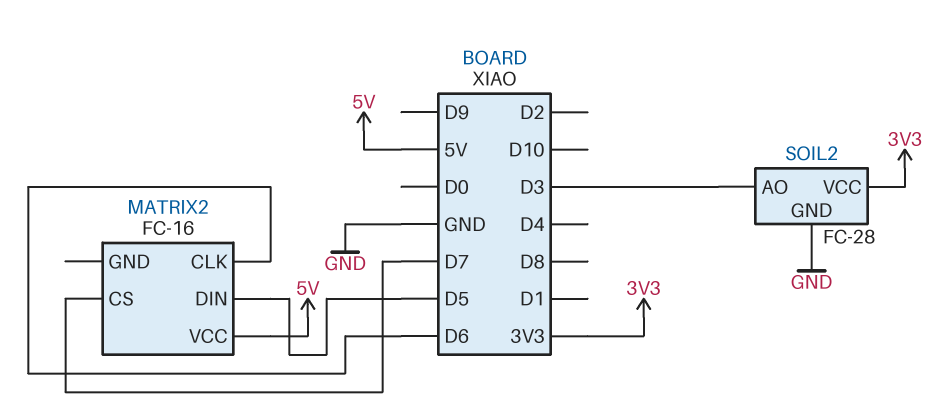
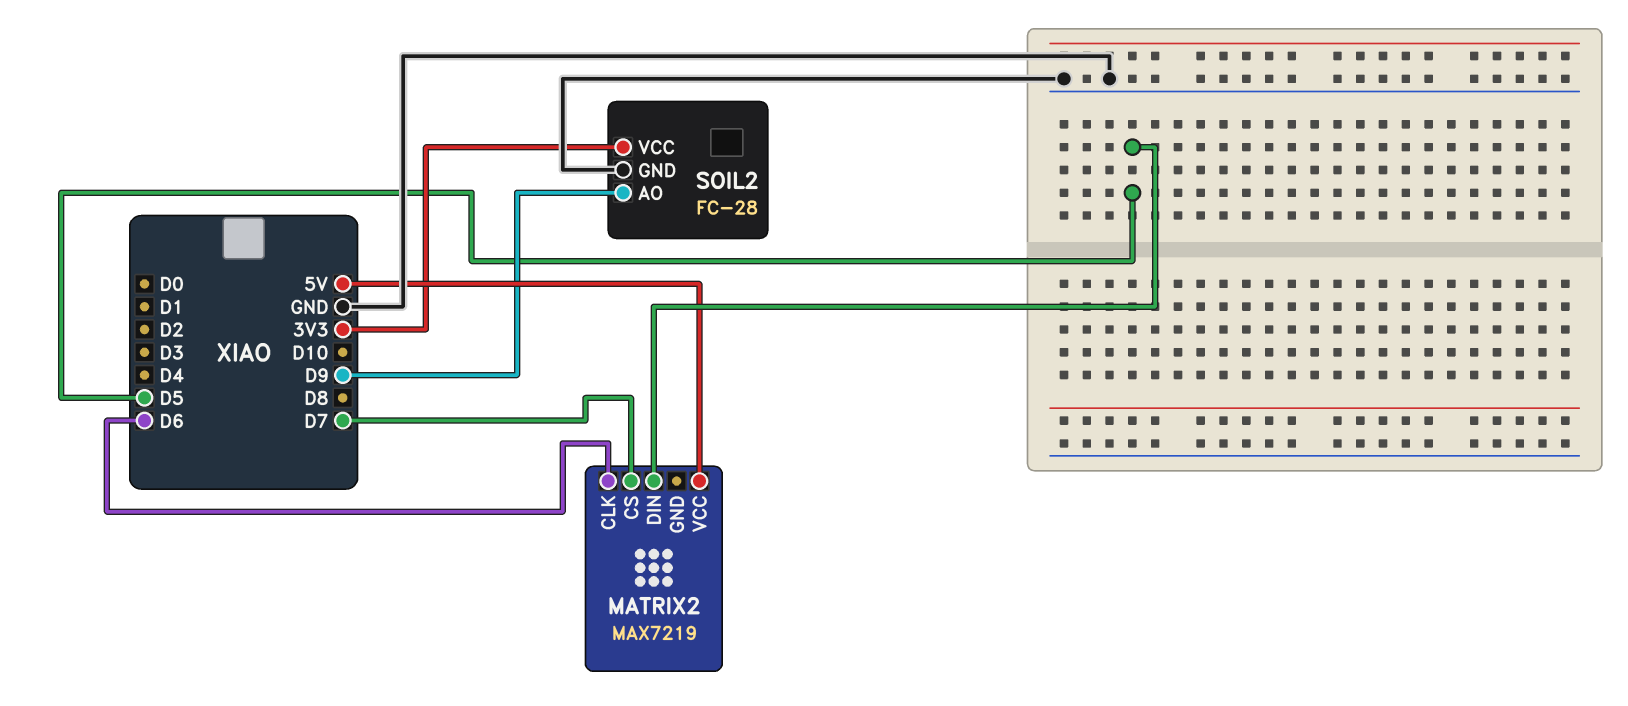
MATRIX2: FC-16 -> MAX7219
SOIL2 pin AO: D3 -> D9

